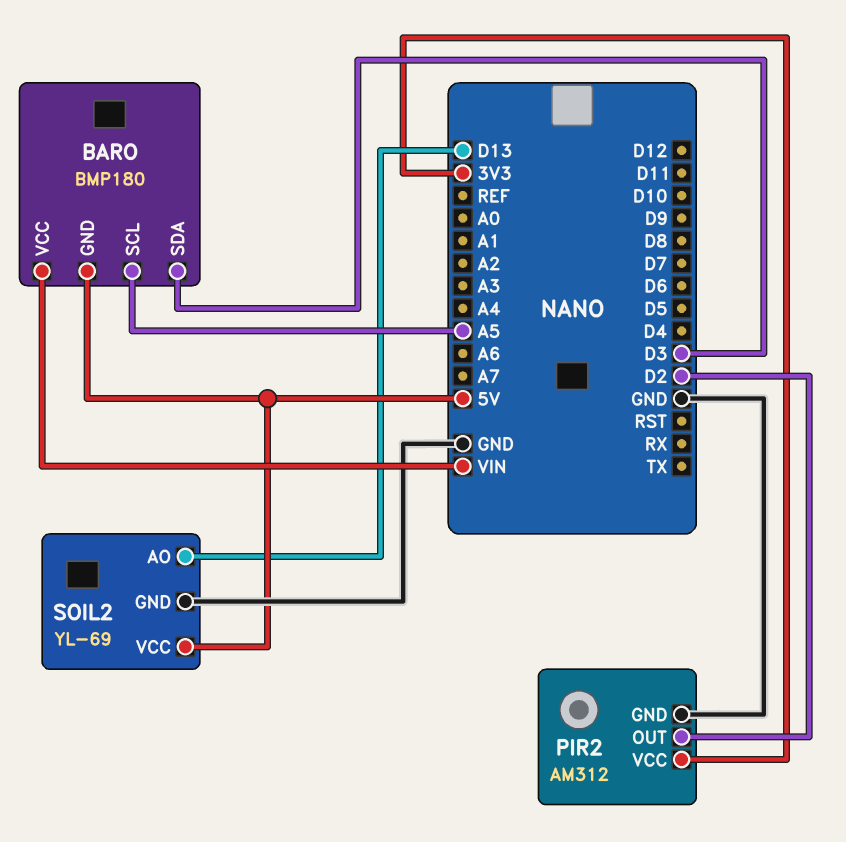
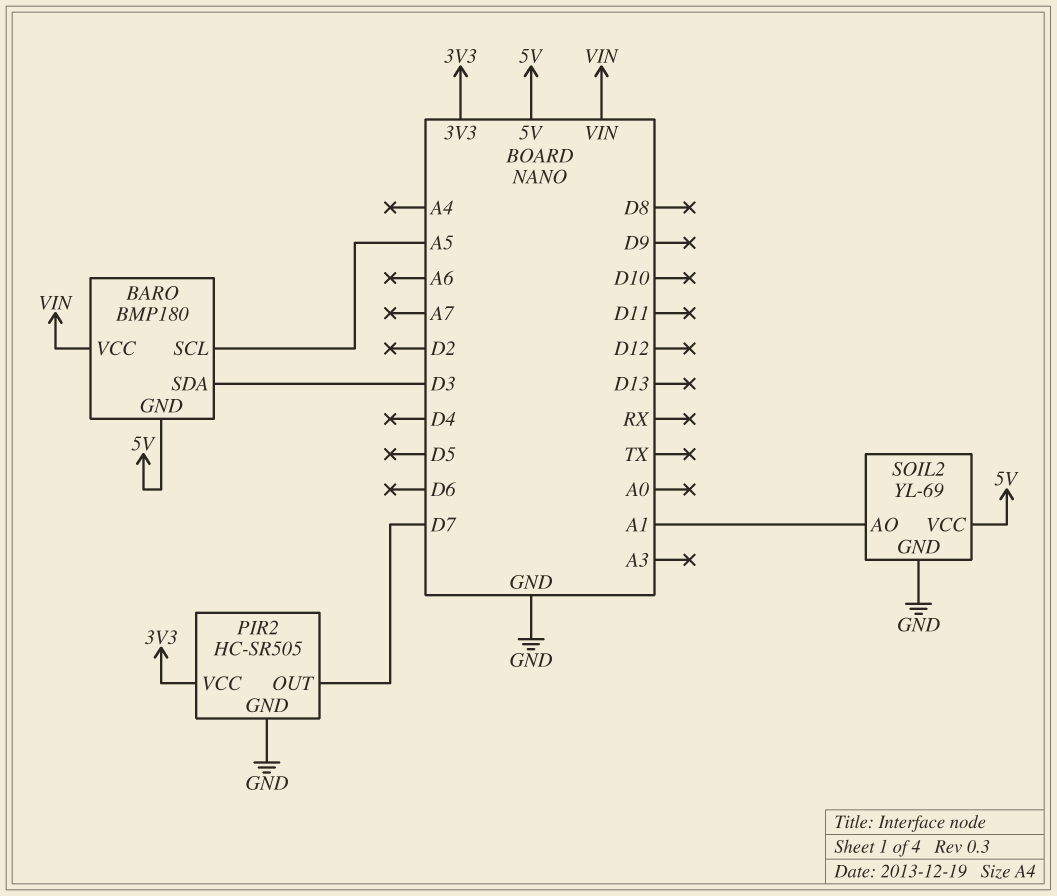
PIR2: AM312 -> HC-SR505
PIR2 pin OUT: D2 -> D7
SOIL2 pin AO: D13 -> A1

